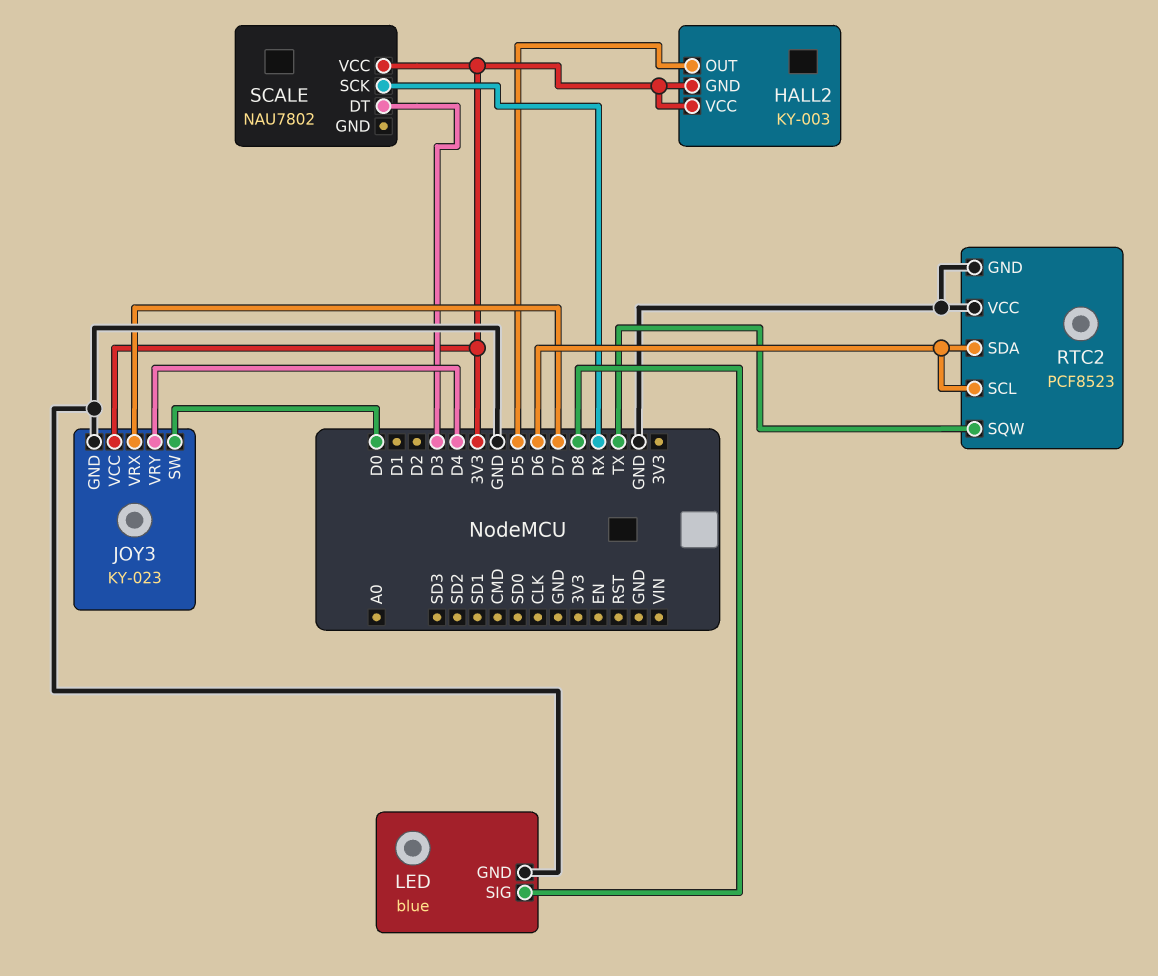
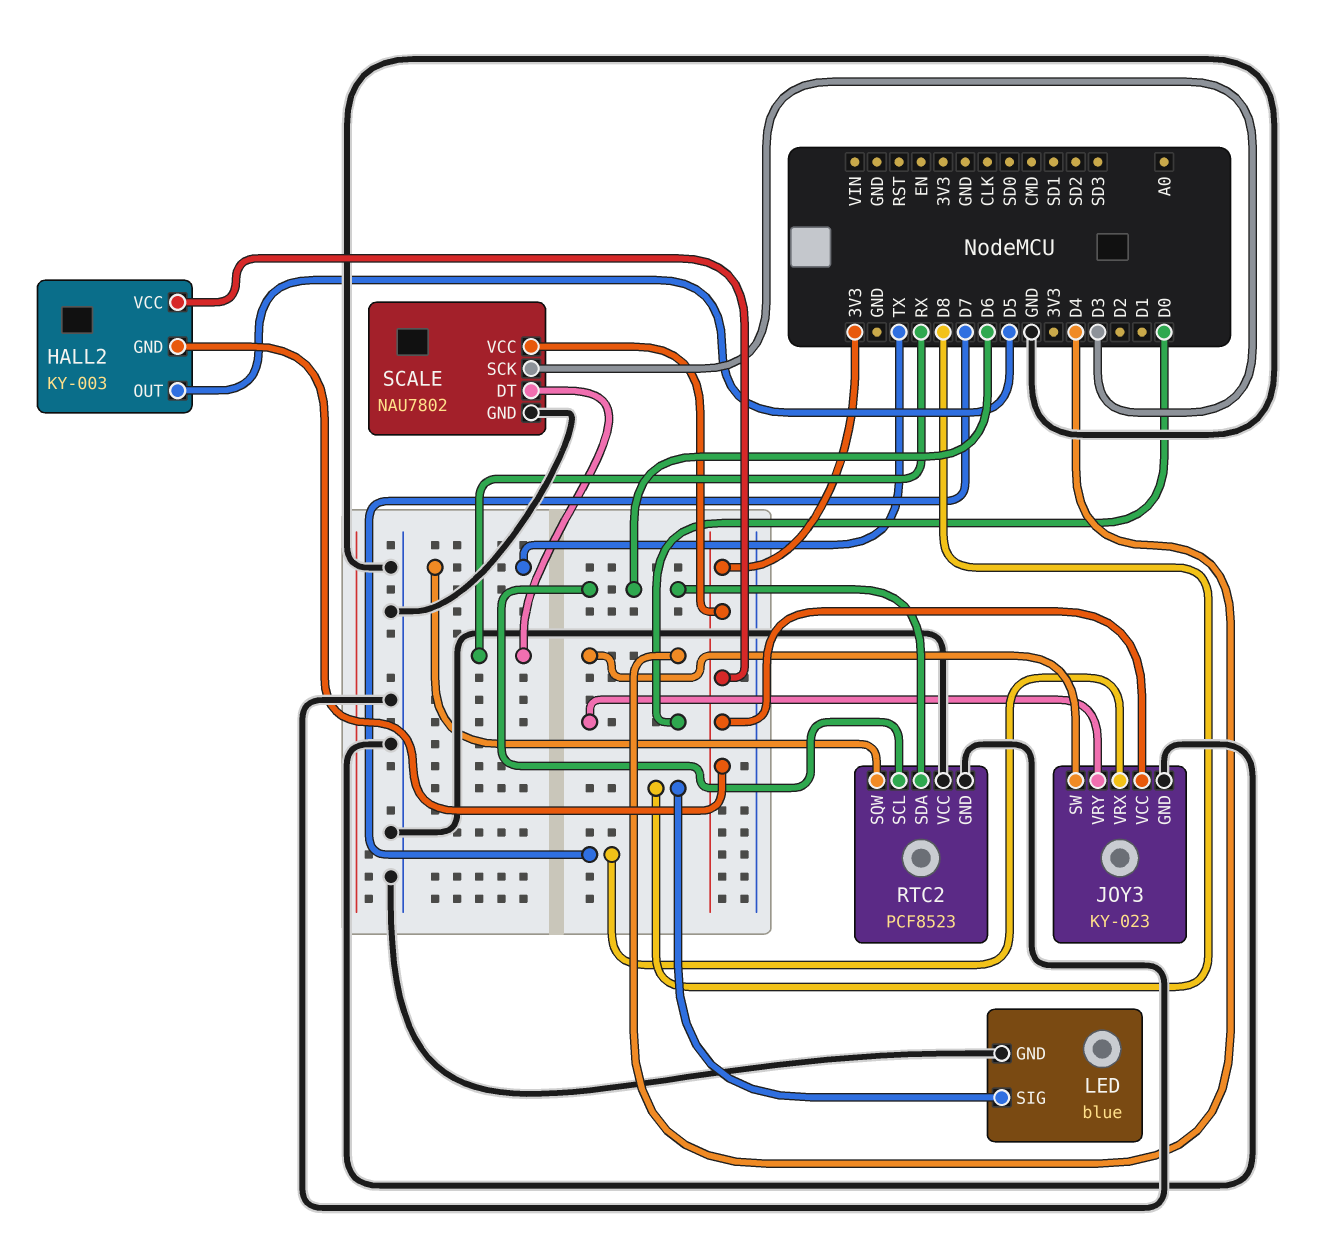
JOY3 pin SW: D0 -> D4
JOY3 pin VRY: D4 -> D0
SCALE pin DT: D3 -> RX
SCALE pin GND: none -> GND
SCALE pin SCK: RX -> D3

